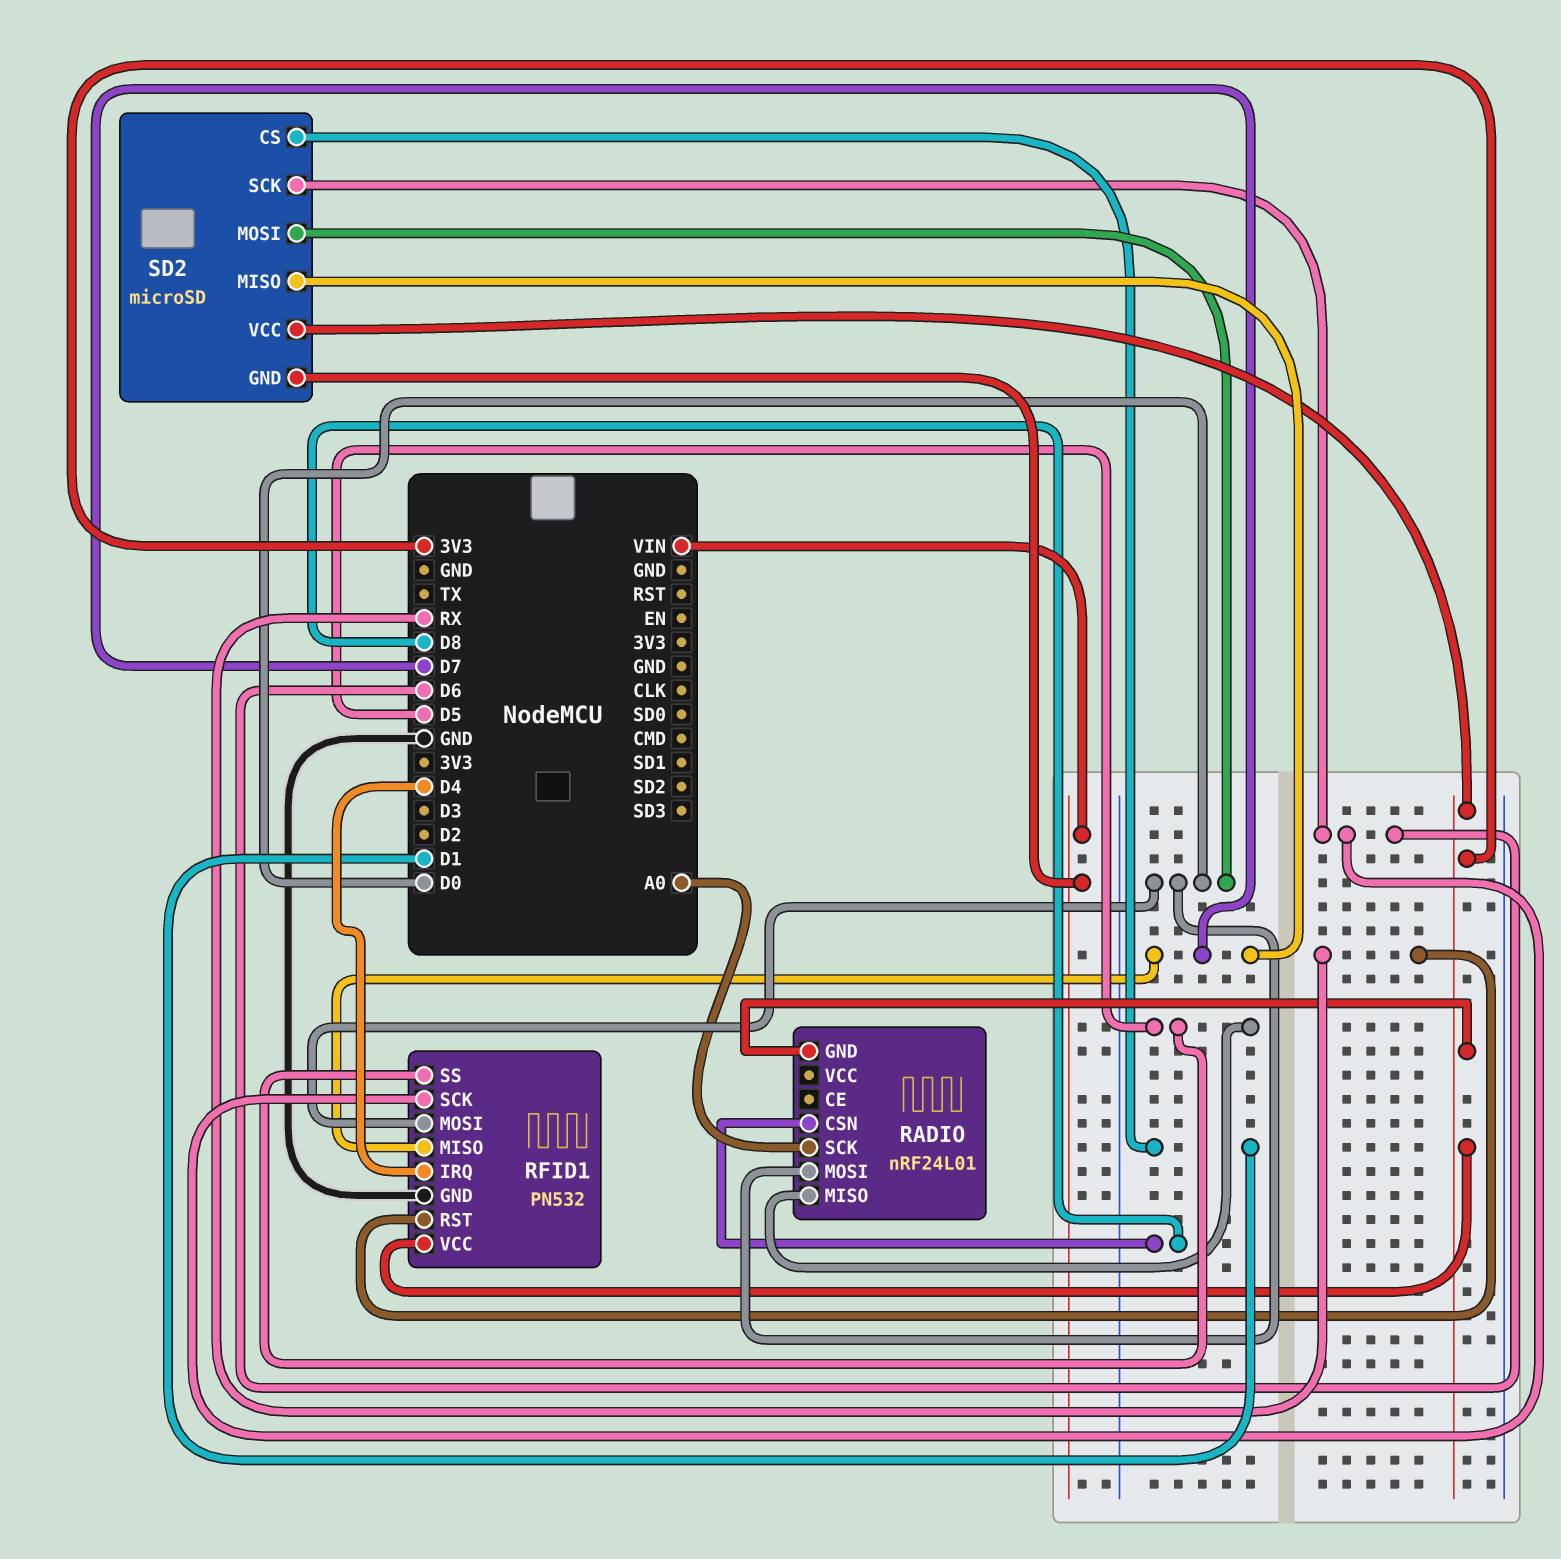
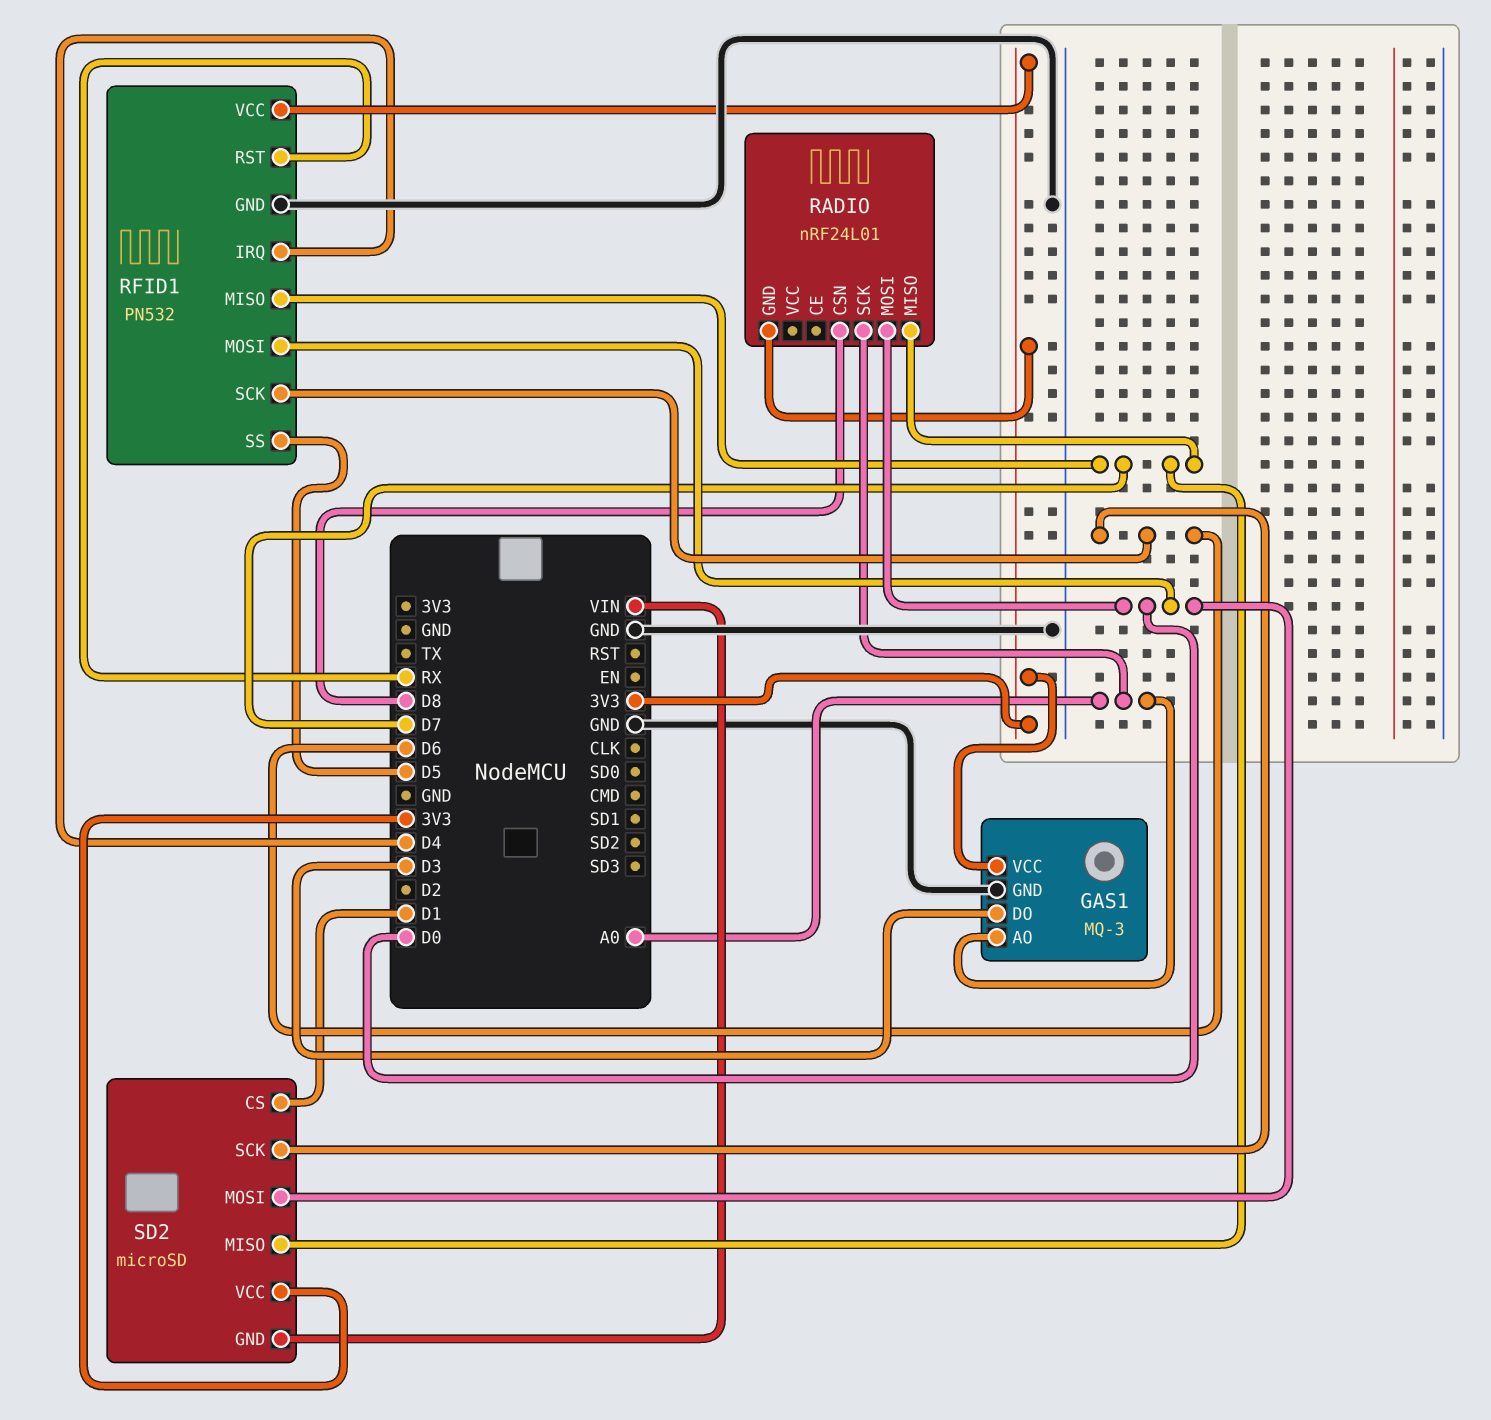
GAS1: none -> MQ-3
GAS1 pin AO: none -> A0
GAS1 pin DO: none -> D3
GAS1 pin GND: none -> GND
GAS1 pin VCC: none -> 3V3
RADIO pin MISO: D5 -> D7

